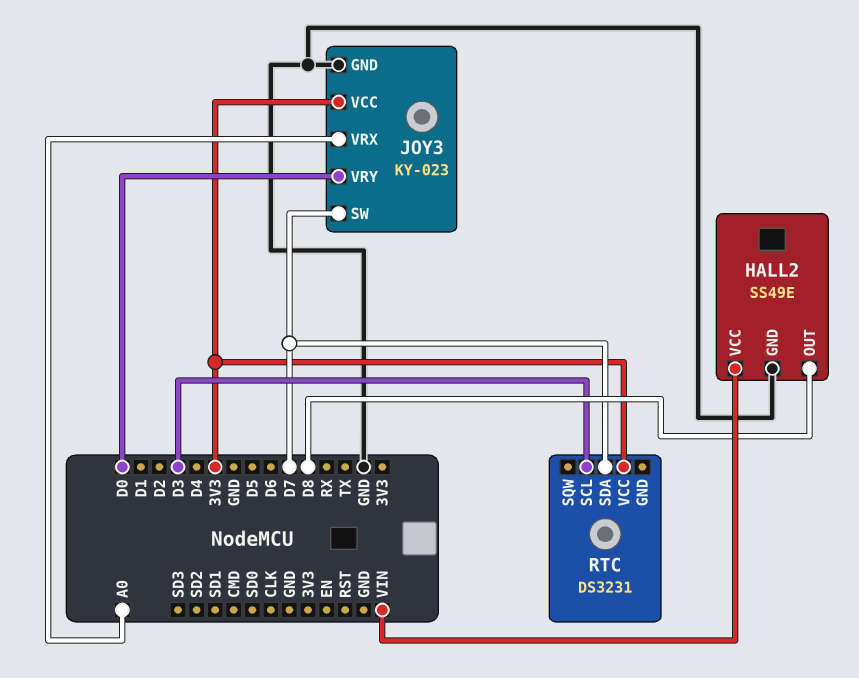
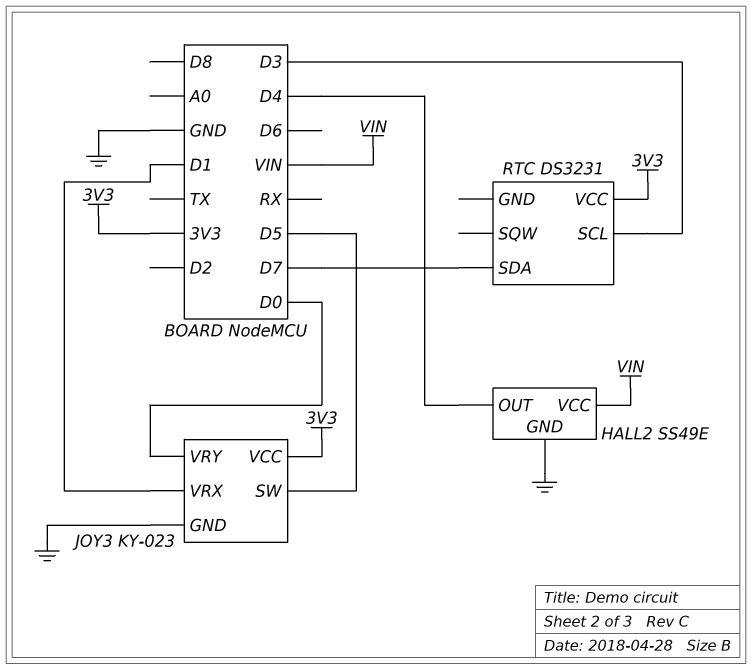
HALL2 pin OUT: D8 -> D4
JOY3 pin SW: D7 -> D5
JOY3 pin VRX: A0 -> D1

